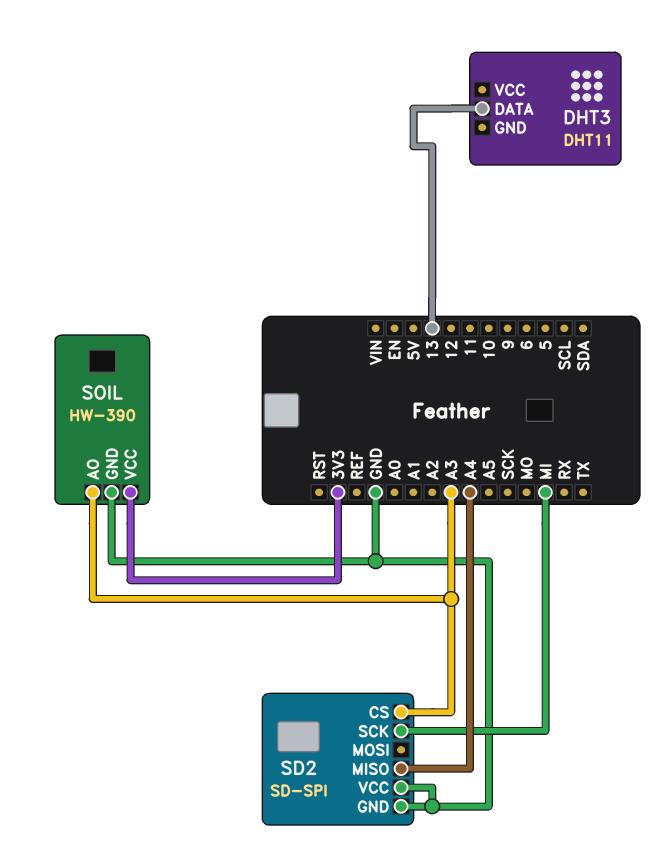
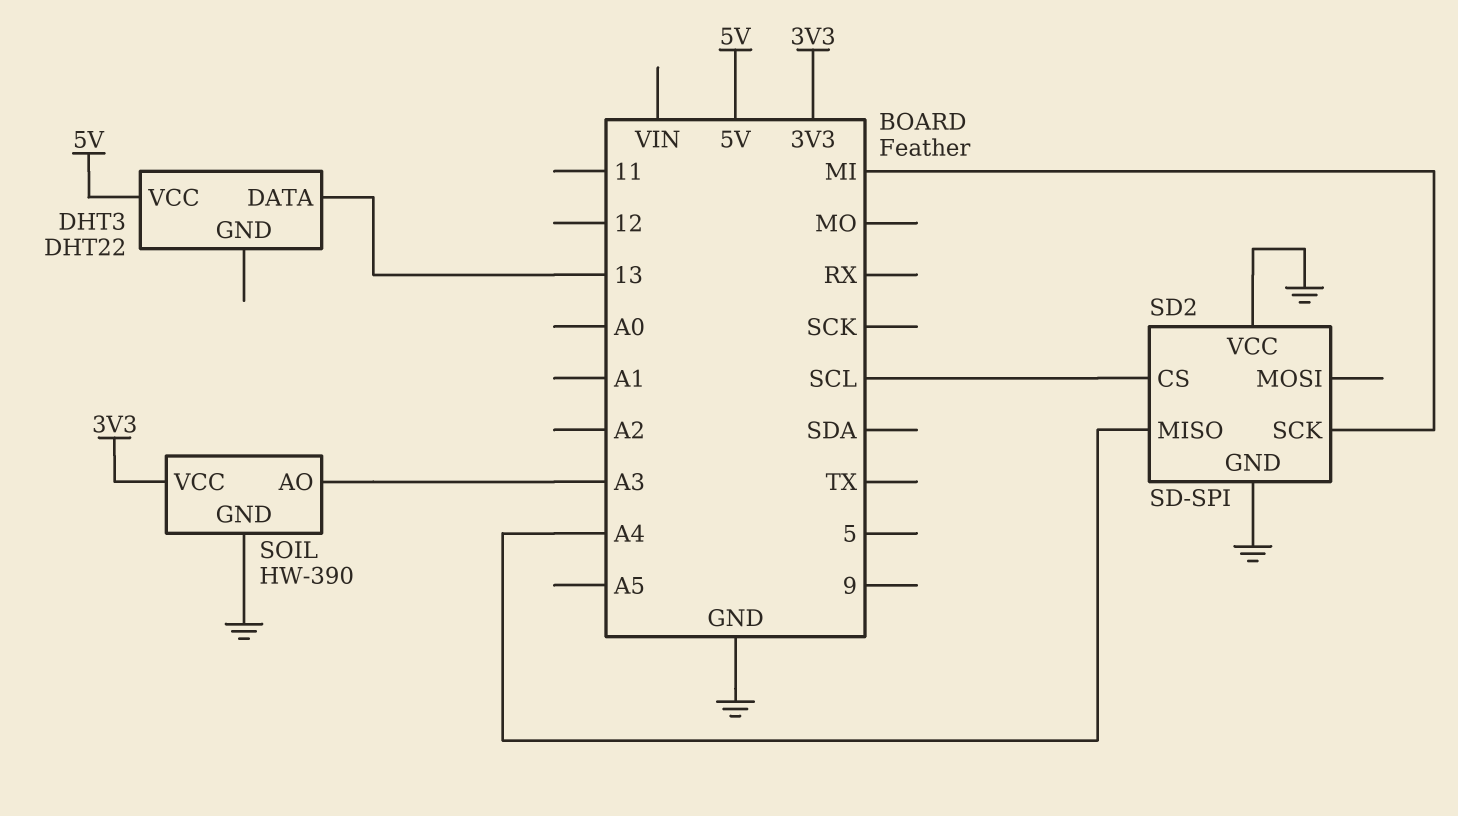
DHT3: DHT11 -> DHT22
DHT3 pin VCC: none -> 5V
SD2 pin CS: A3 -> SCL

